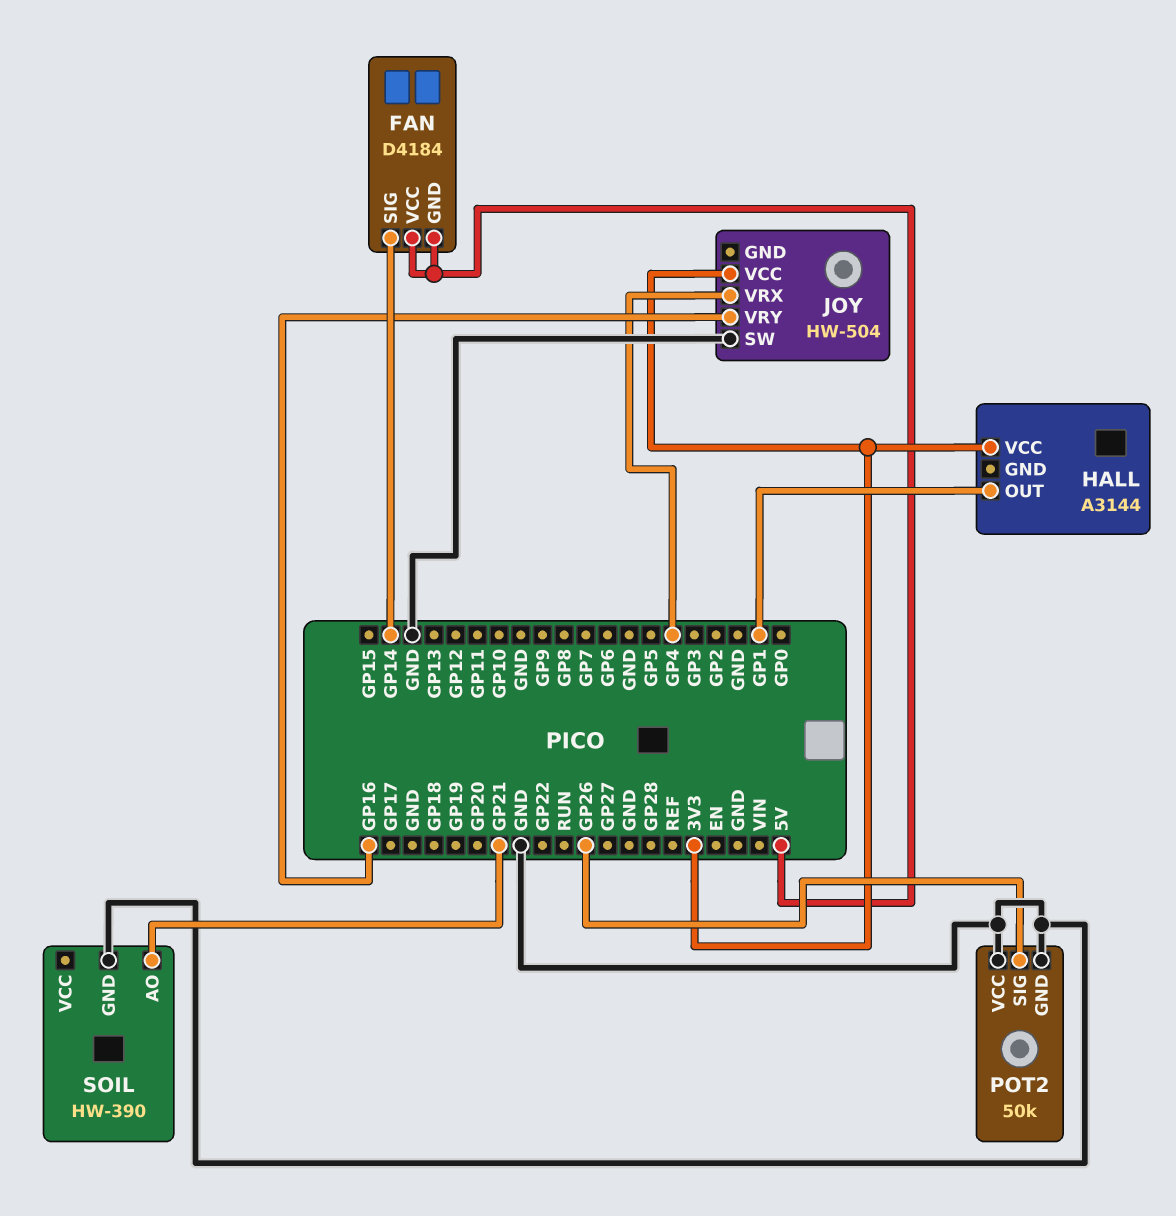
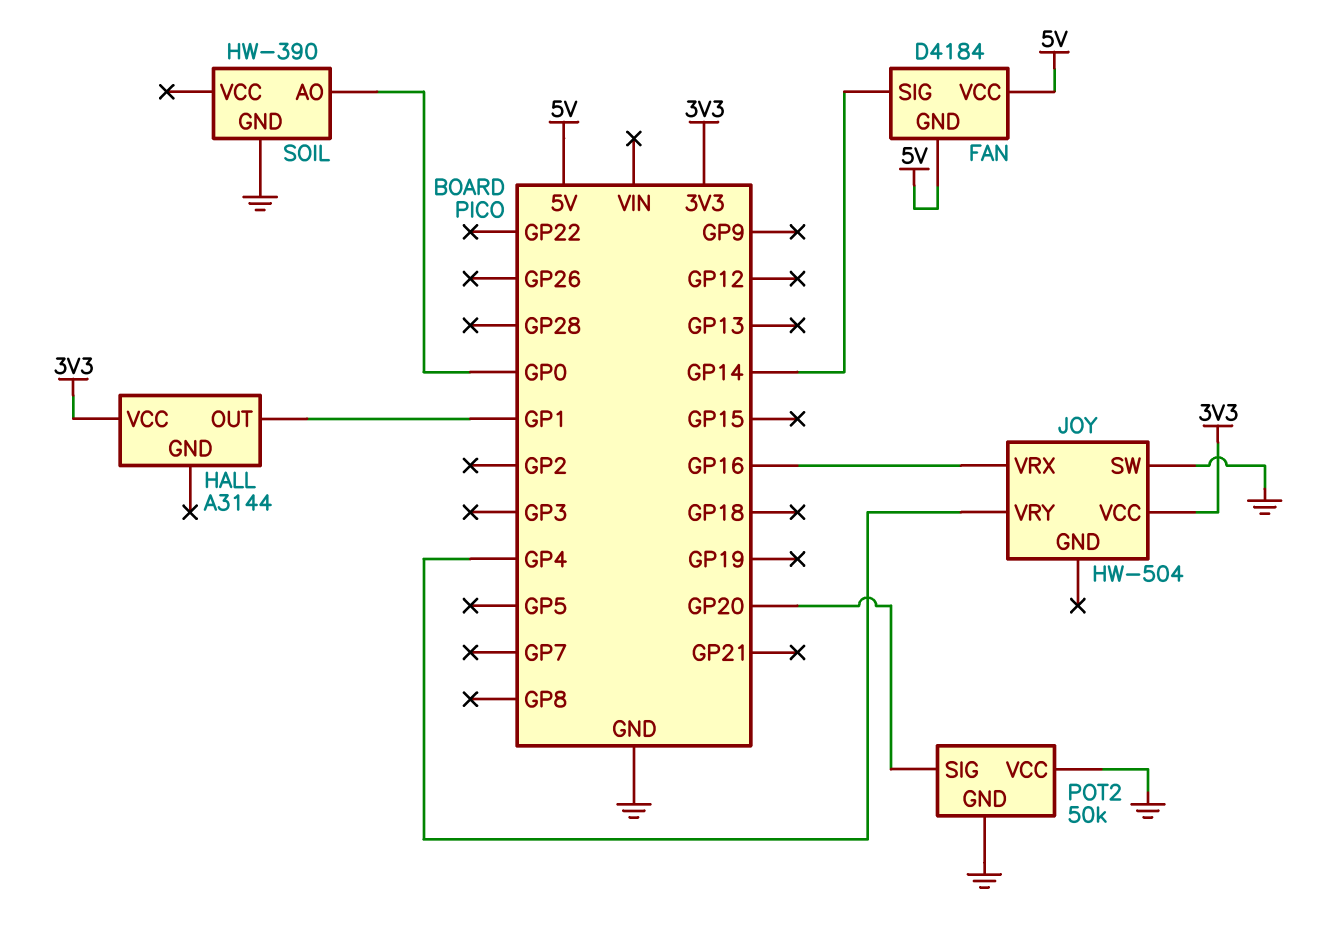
JOY pin VRX: GP4 -> GP16
JOY pin VRY: GP16 -> GP4
POT2 pin SIG: GP26 -> GP20
SOIL pin AO: GP21 -> GP0

